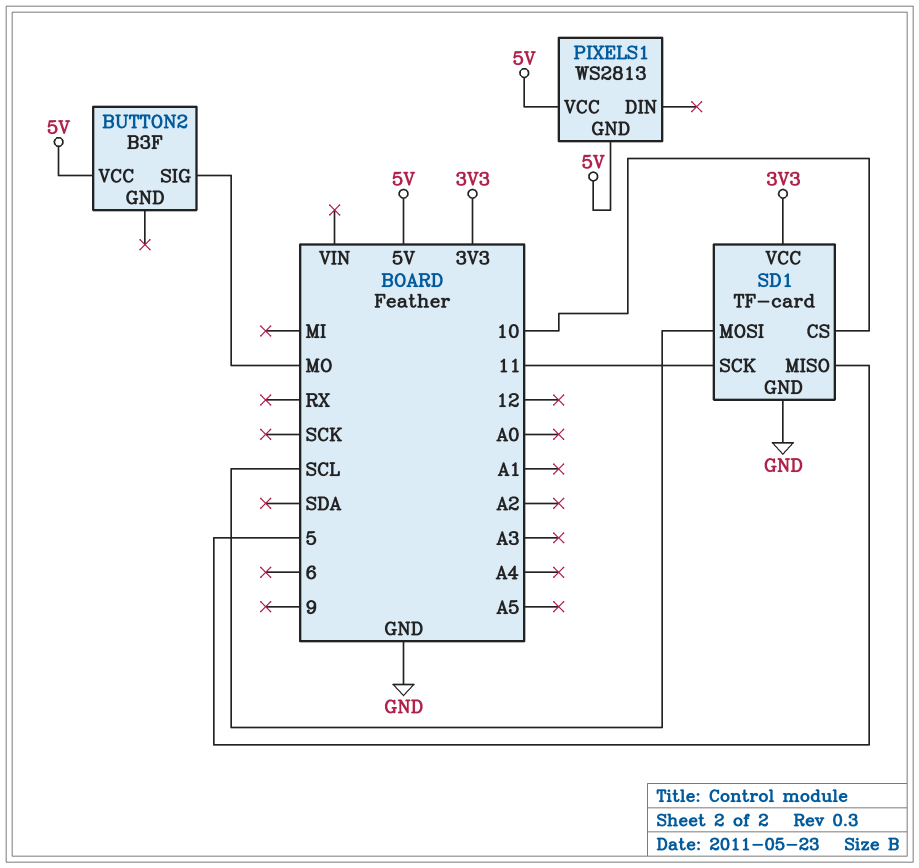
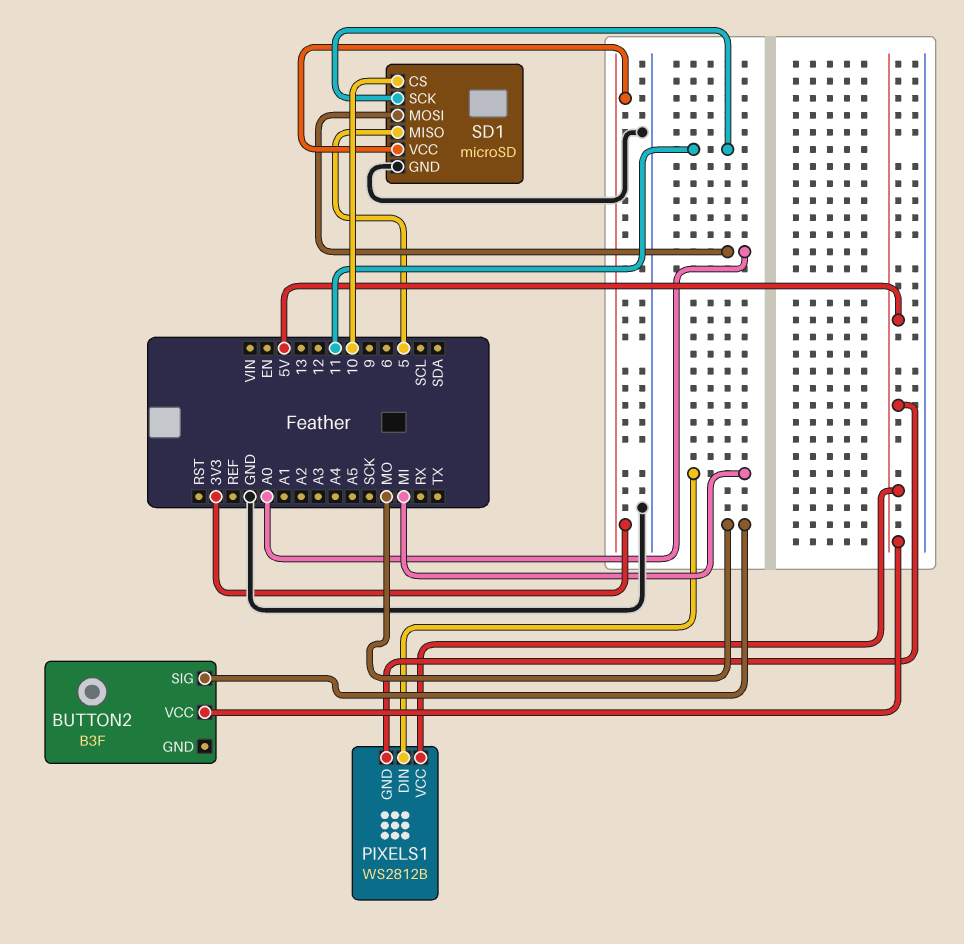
PIXELS1: WS2813 -> WS2812B
PIXELS1 pin DIN: none -> MI
SD1: TF-card -> microSD
SD1 pin MOSI: SCL -> A0

